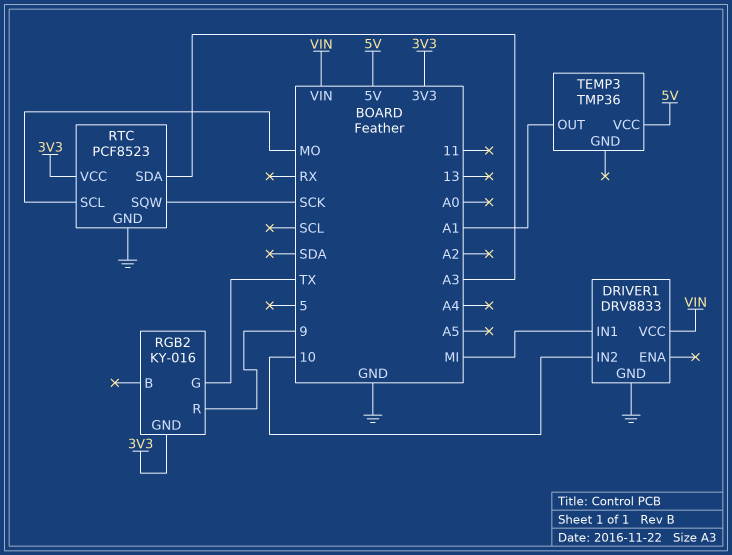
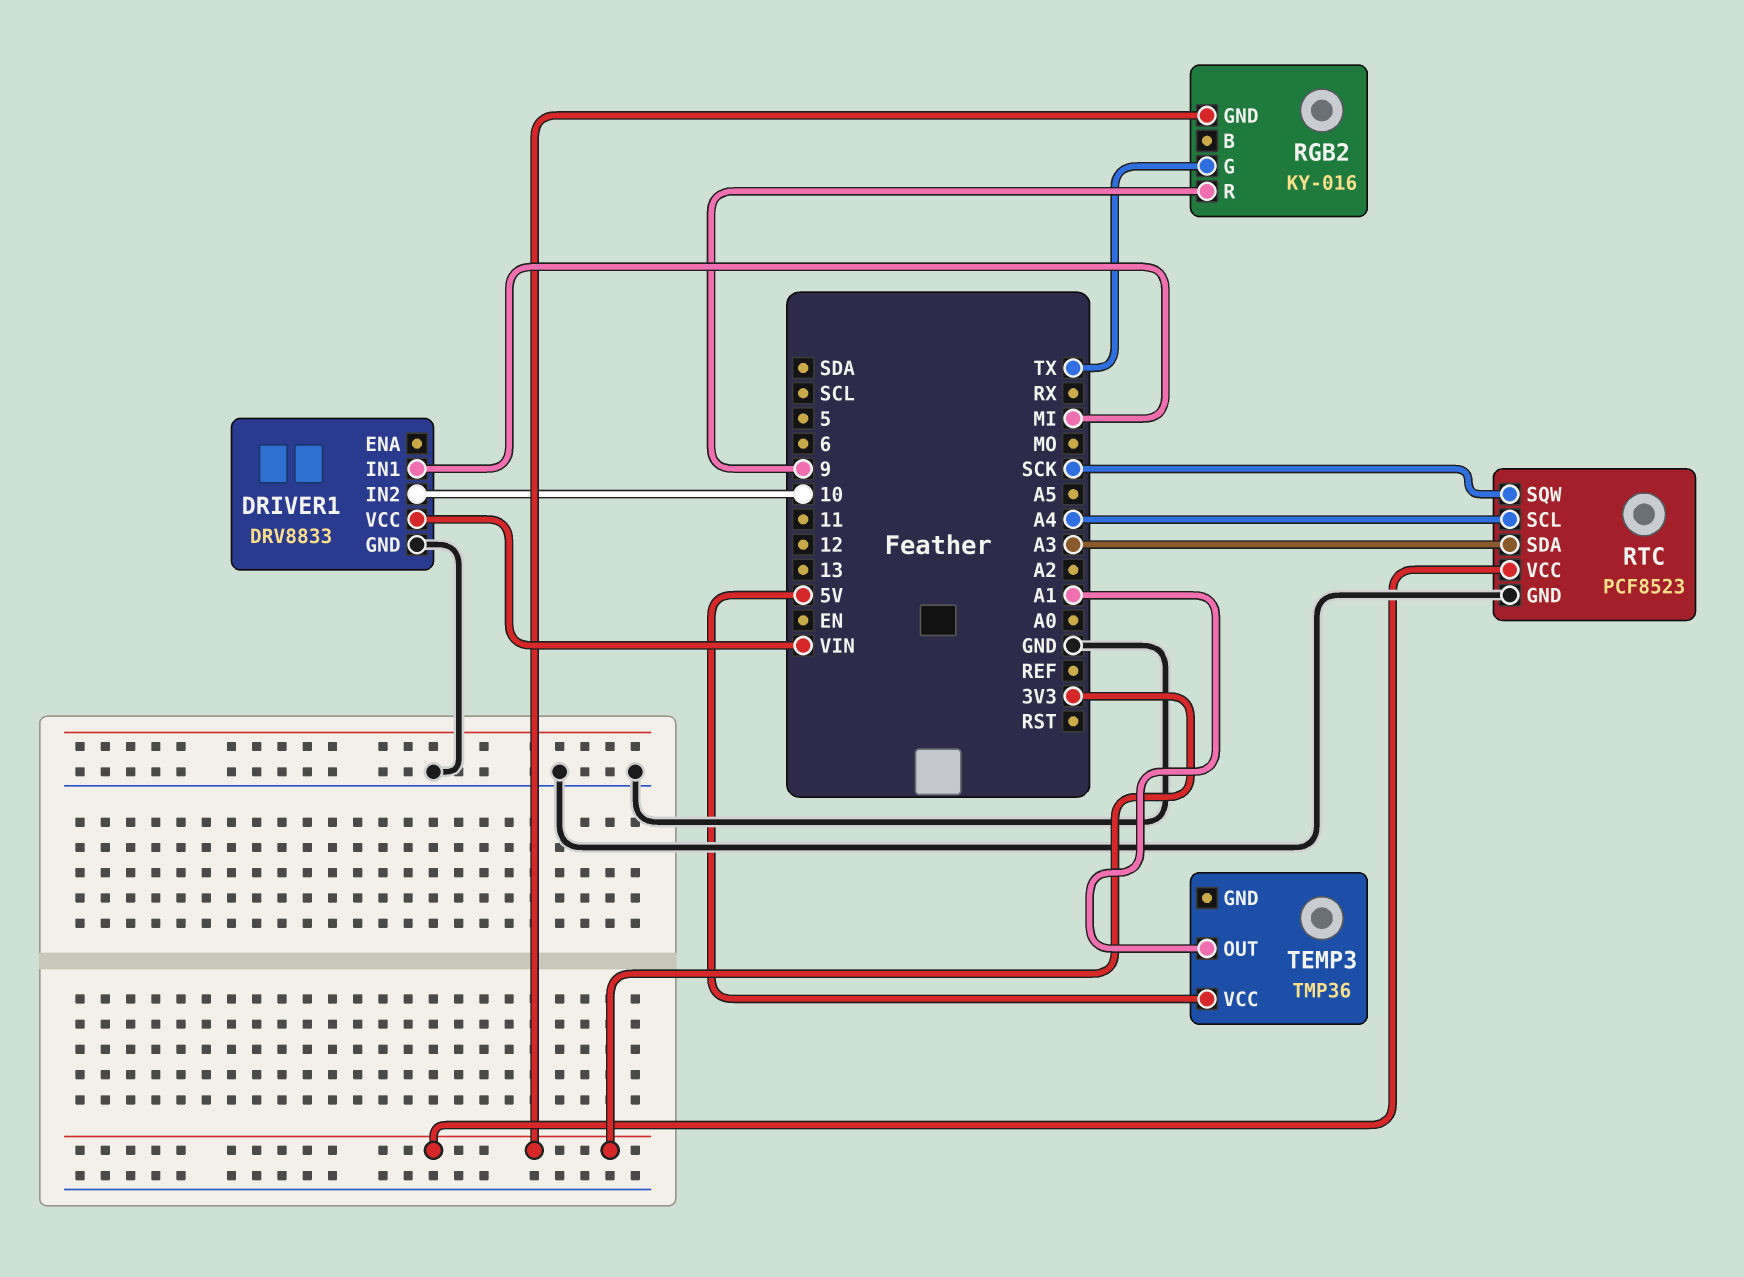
RTC pin SCL: MO -> A4

